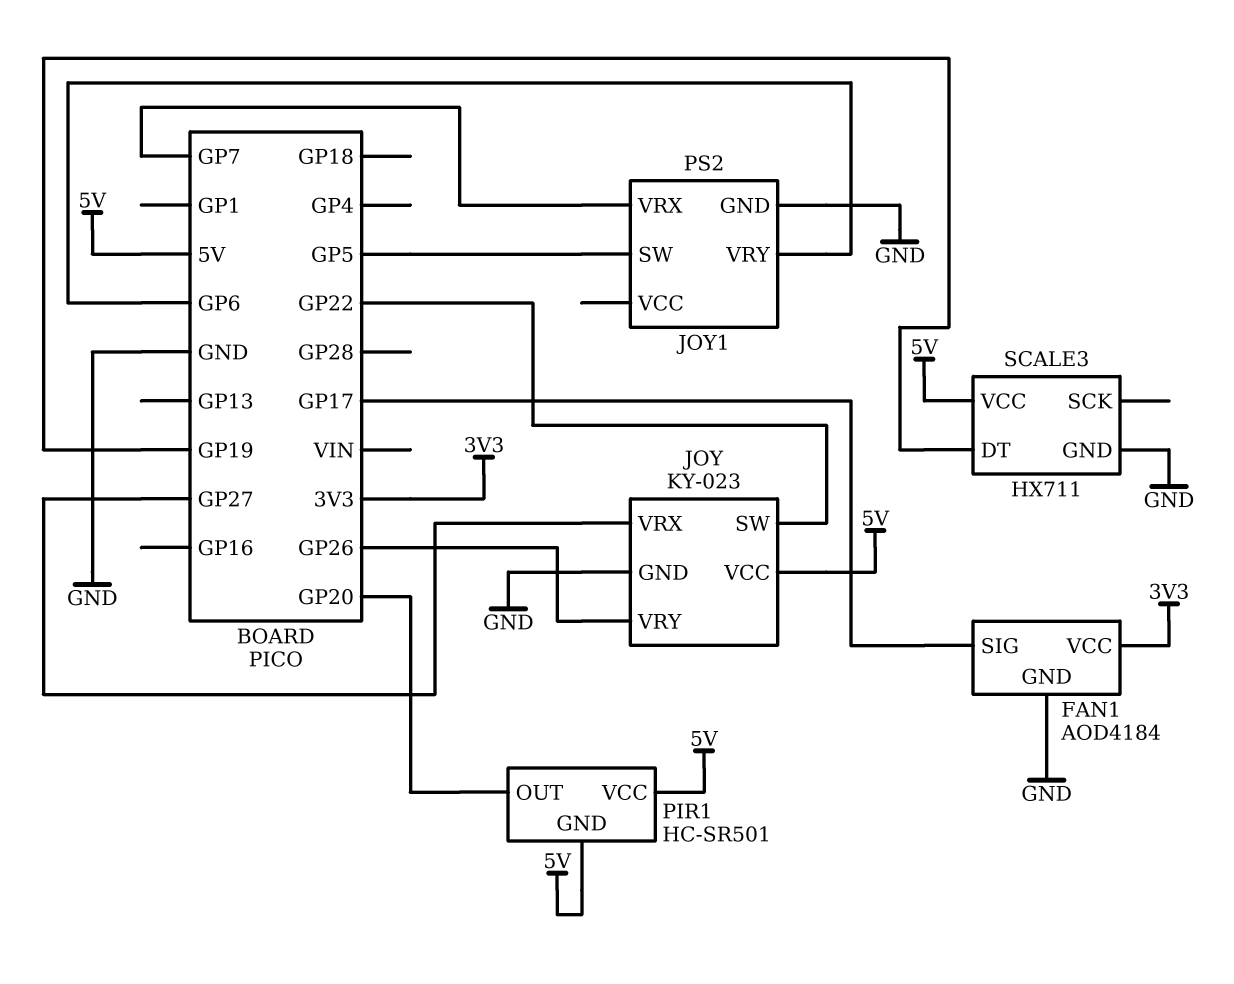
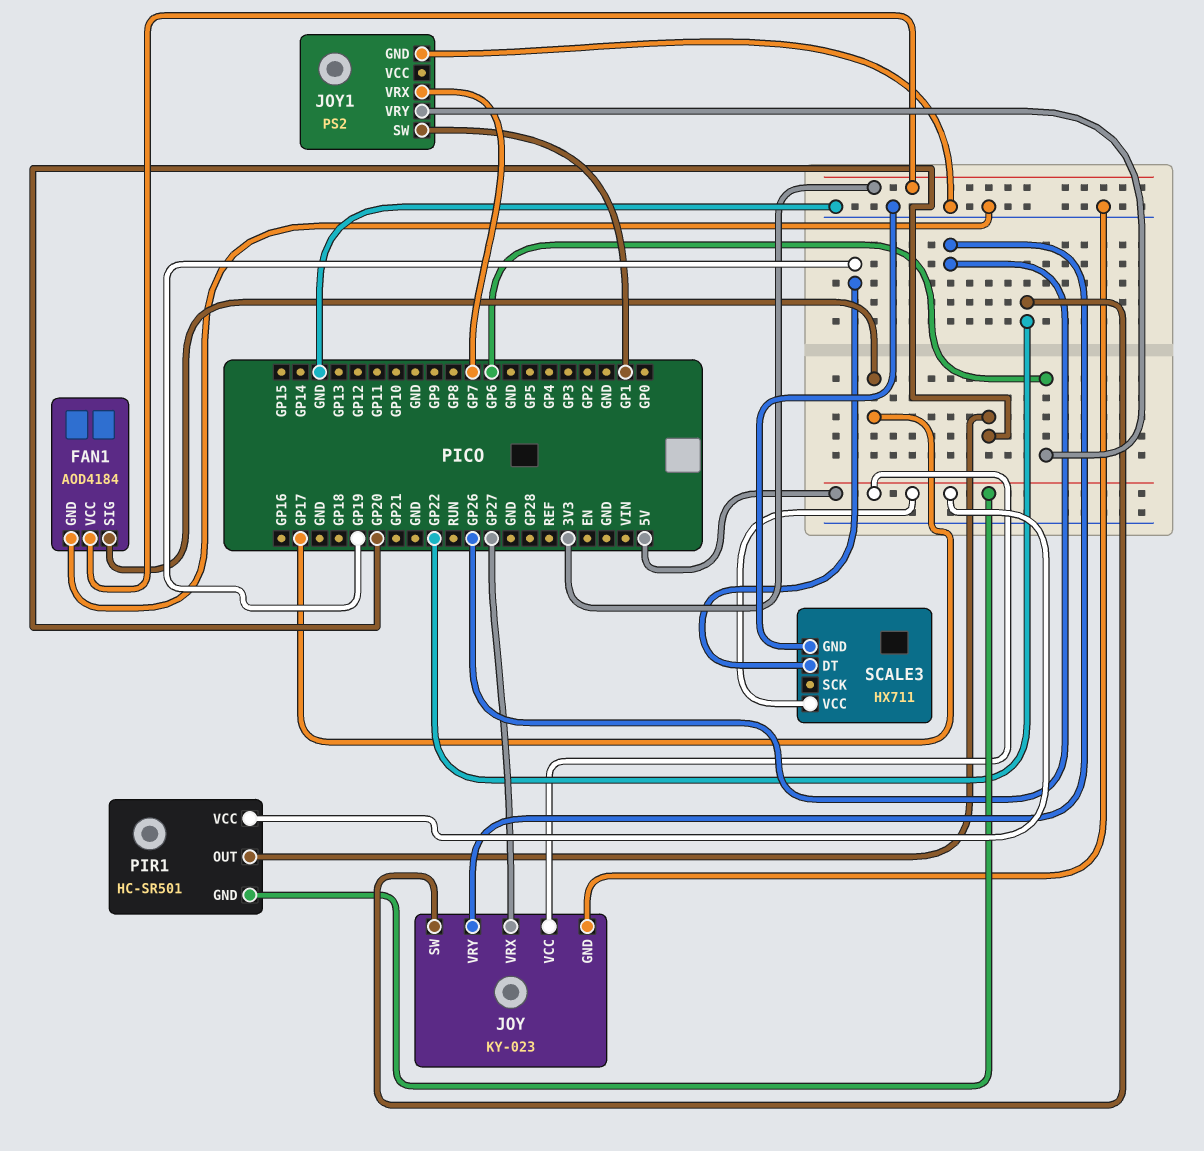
JOY1 pin SW: GP5 -> GP1

